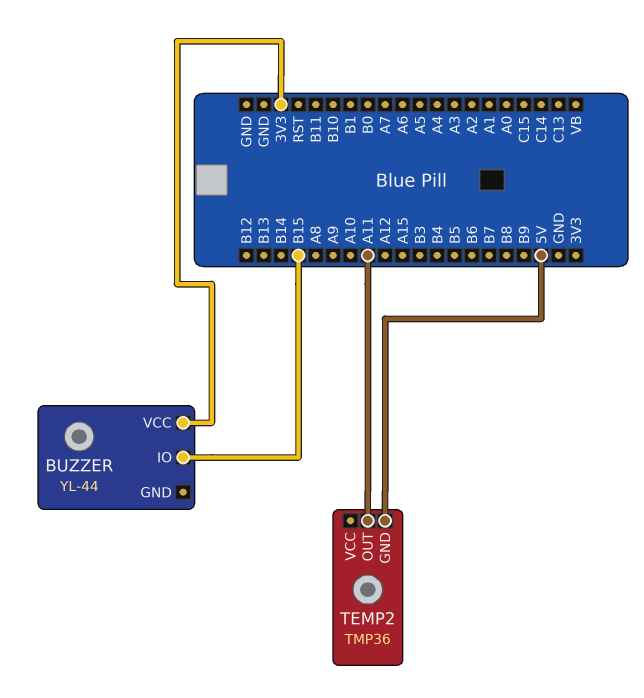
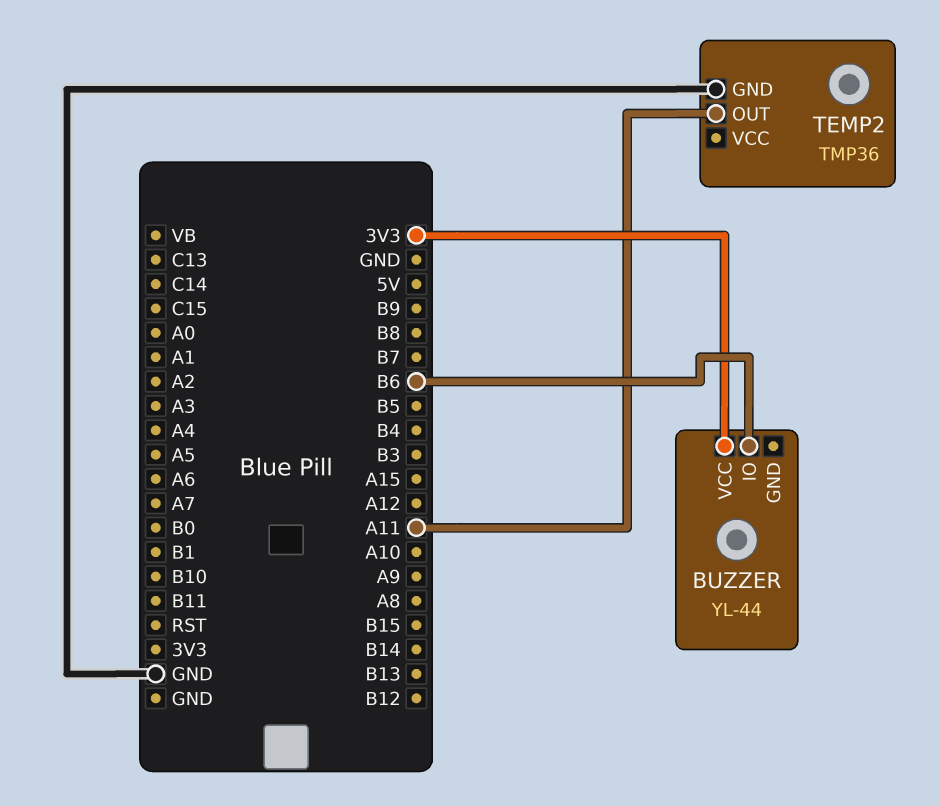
BUZZER pin IO: B15 -> B6
TEMP2 pin GND: 5V -> GND

